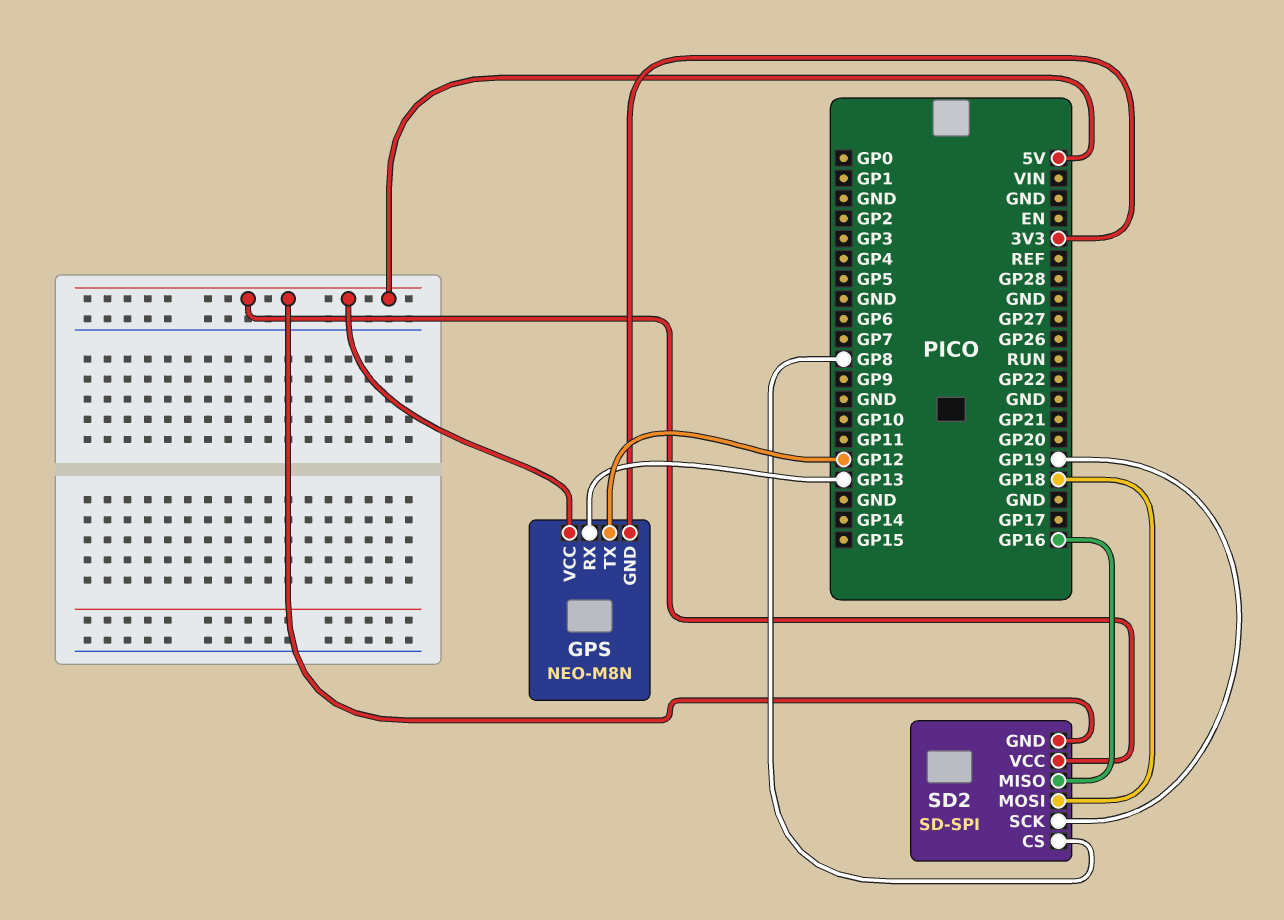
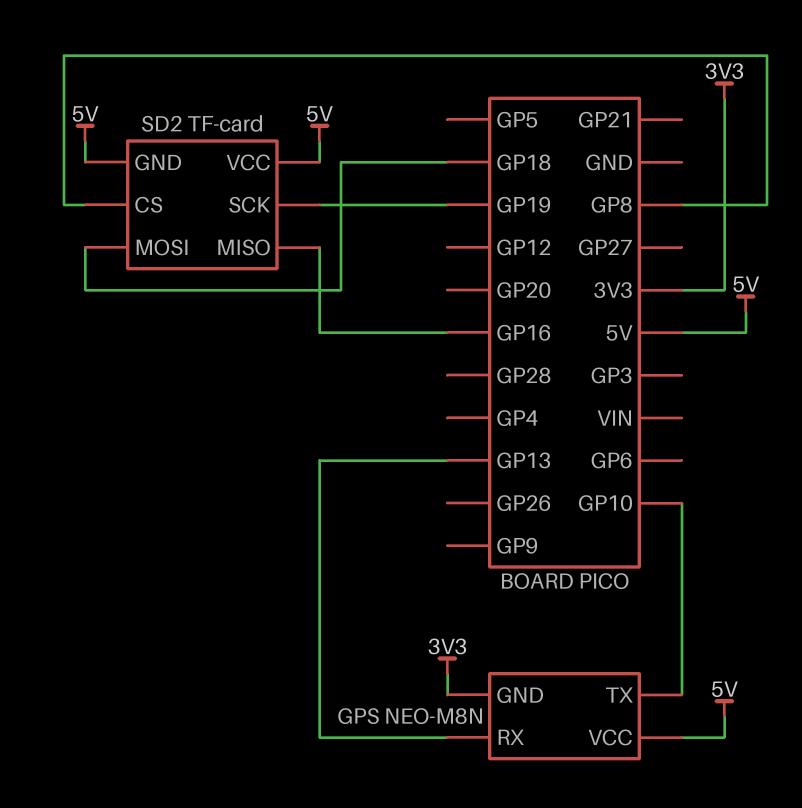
GPS pin TX: GP12 -> GP10
SD2: SD-SPI -> TF-card

